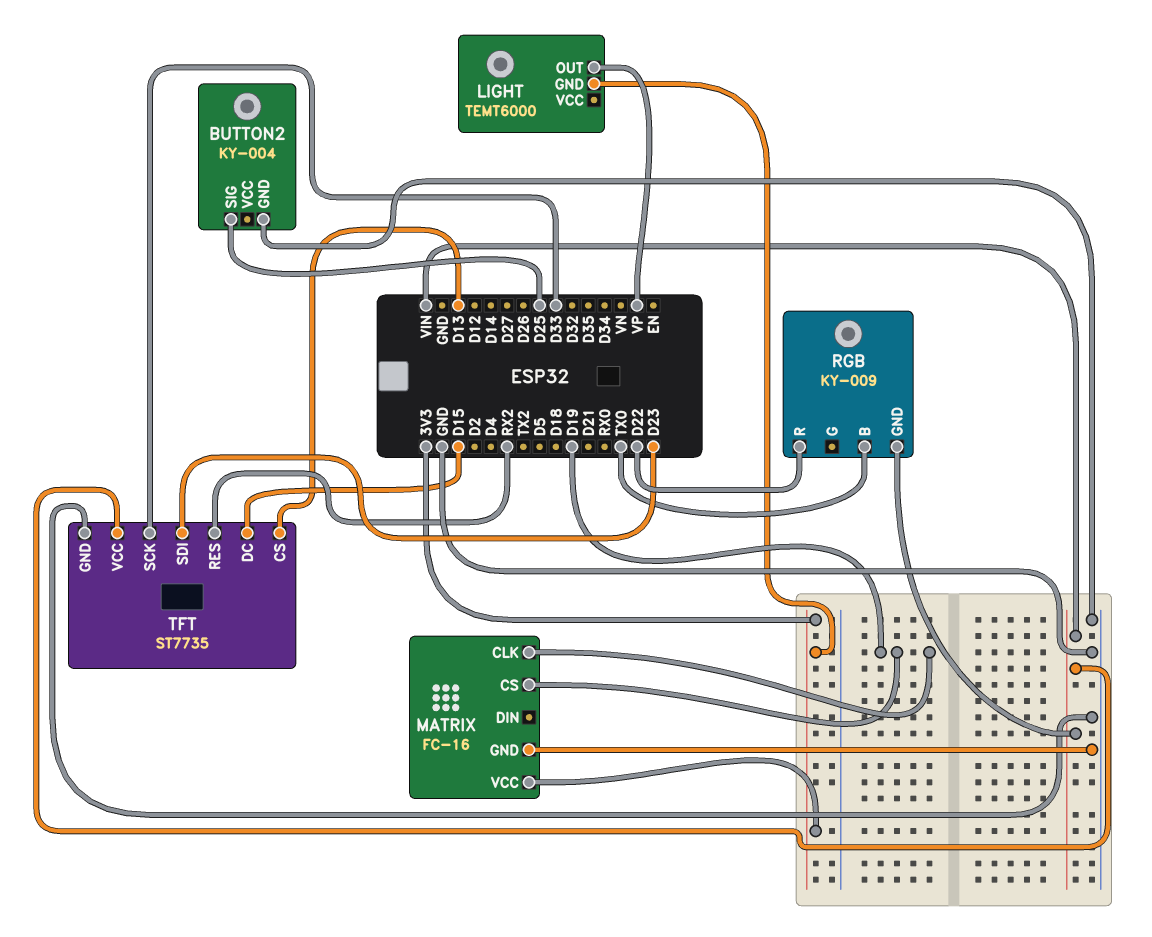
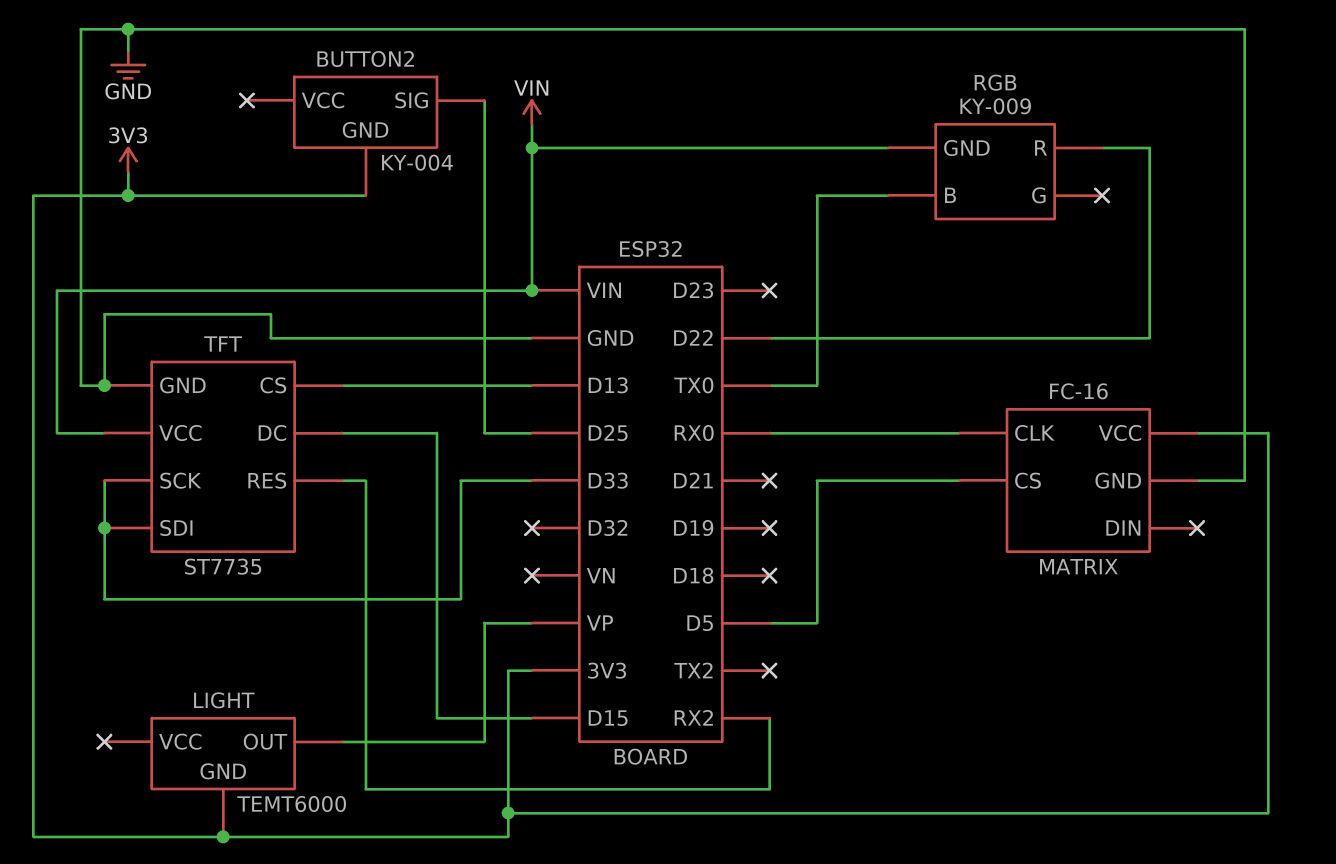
BUTTON2 pin GND: GND -> 3V3
MATRIX pin CLK: D19 -> RX0
MATRIX pin CS: D19 -> D5
TFT pin SDI: D23 -> D33

